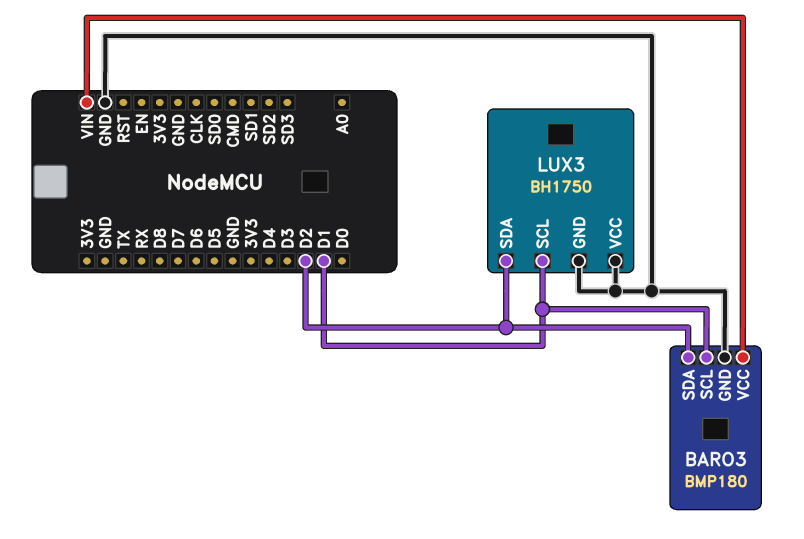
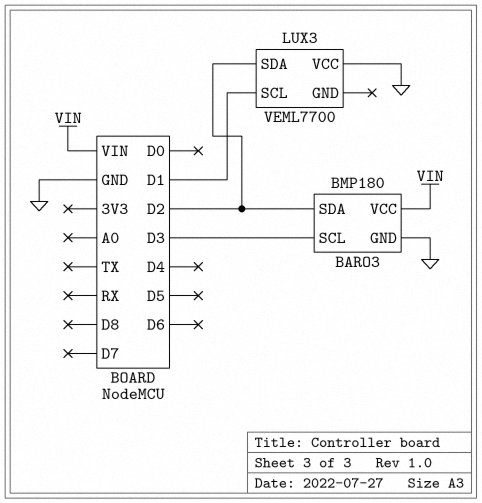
BARO3 pin SCL: D1 -> D3
LUX3: BH1750 -> VEML7700
LUX3 pin GND: GND -> none

